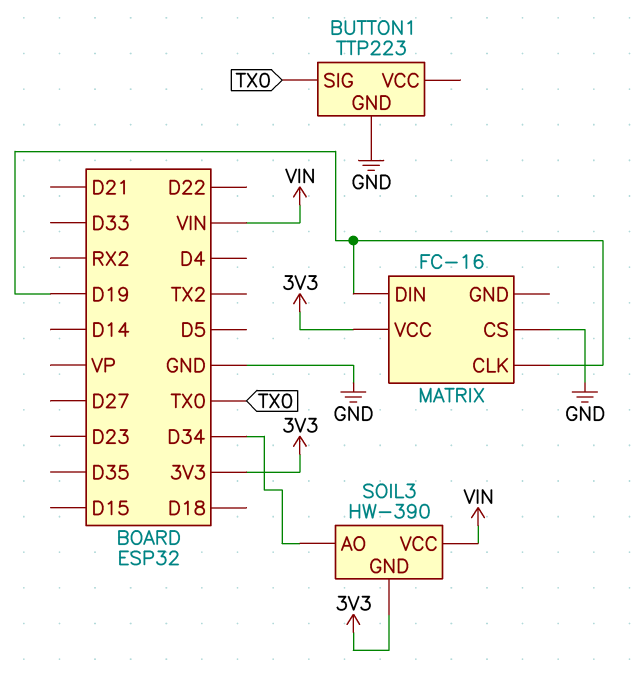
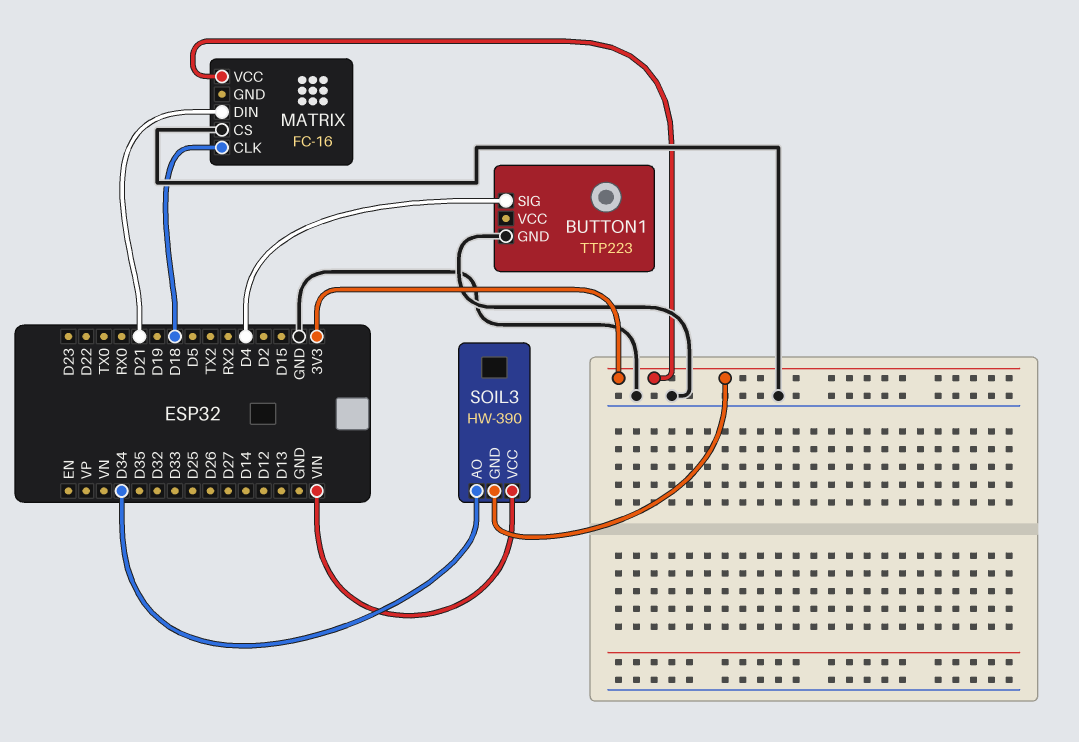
BUTTON1 pin SIG: TX0 -> D4
MATRIX pin CLK: D19 -> D18
MATRIX pin DIN: D19 -> D21

